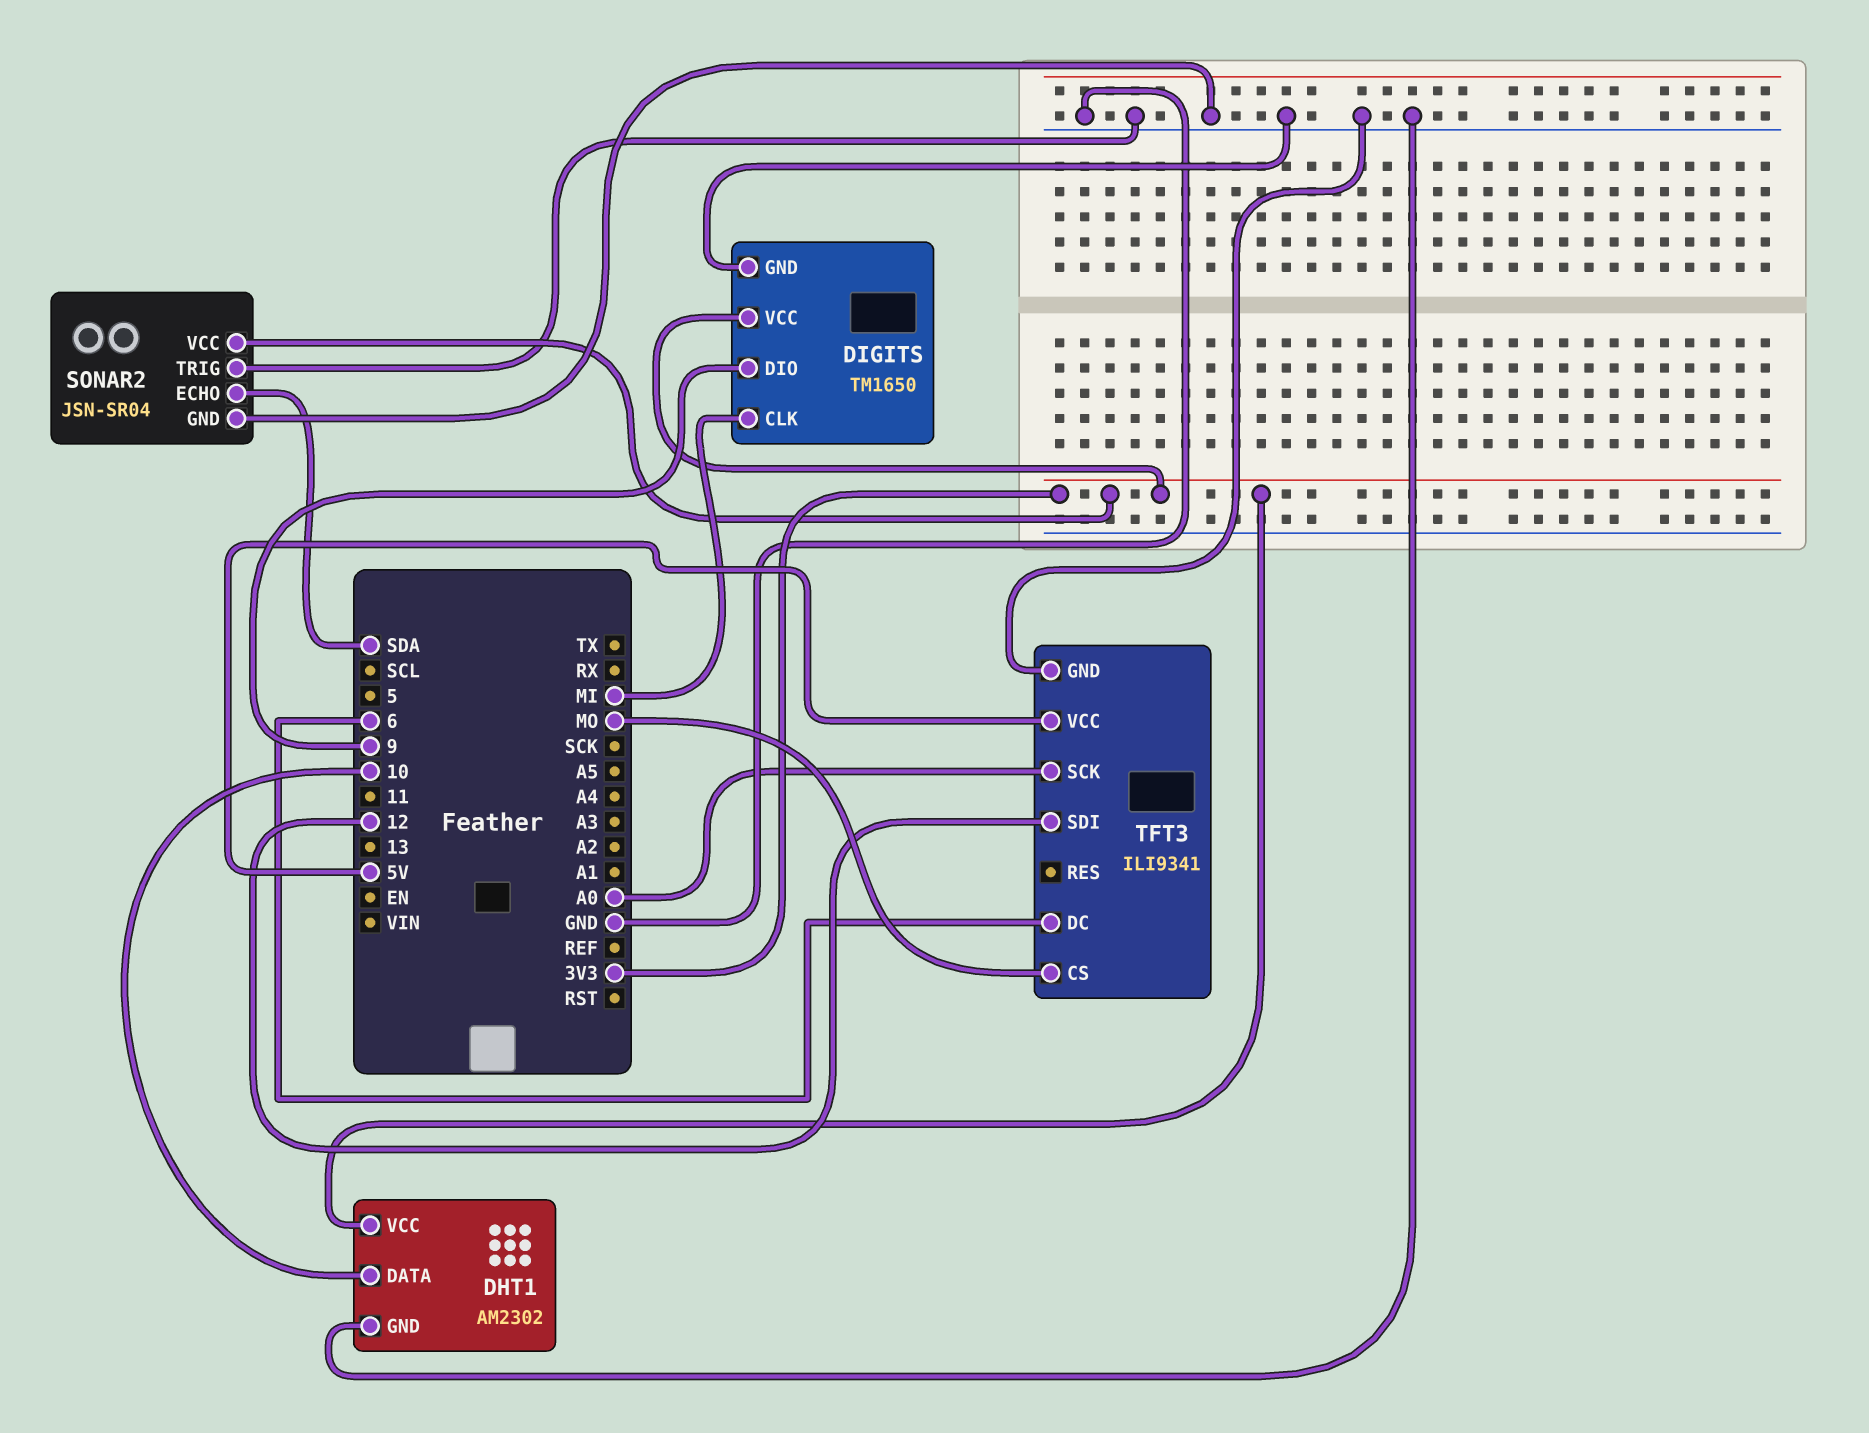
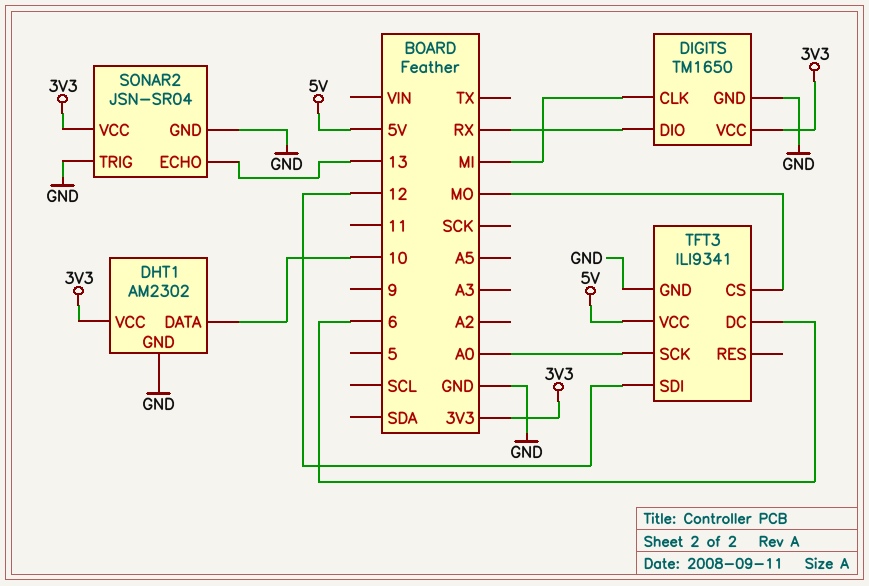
DIGITS pin DIO: 9 -> RX
SONAR2 pin ECHO: SDA -> 13

